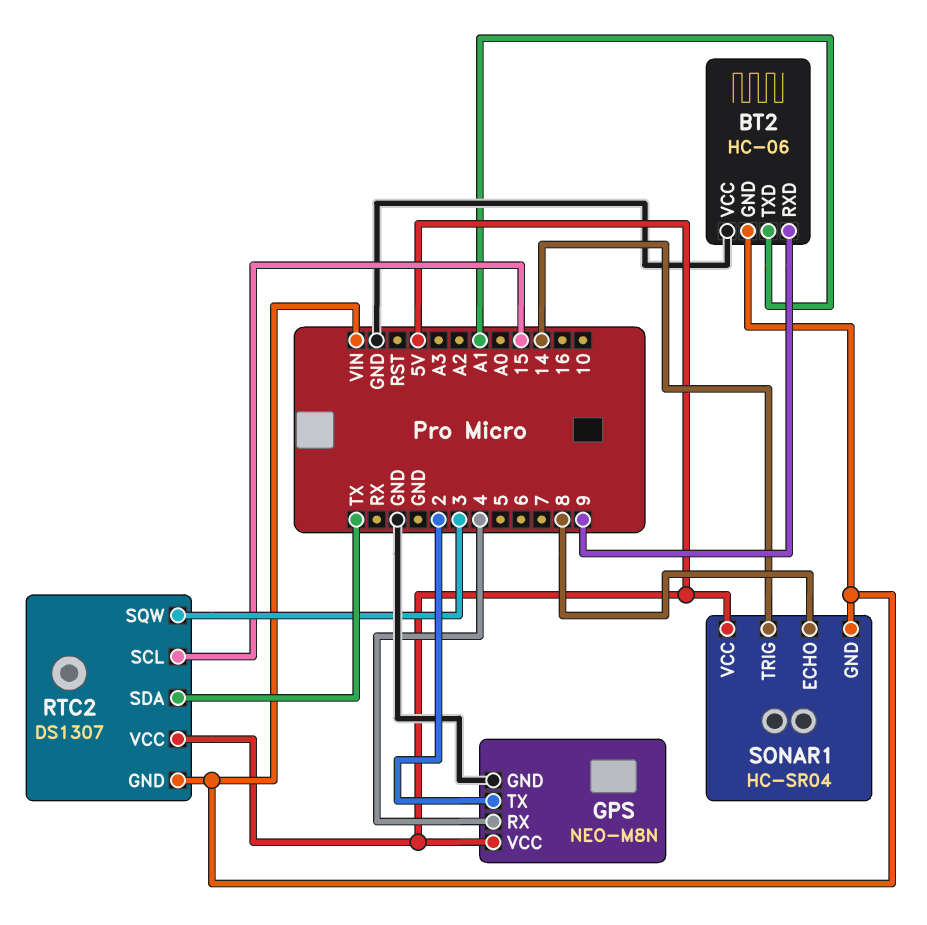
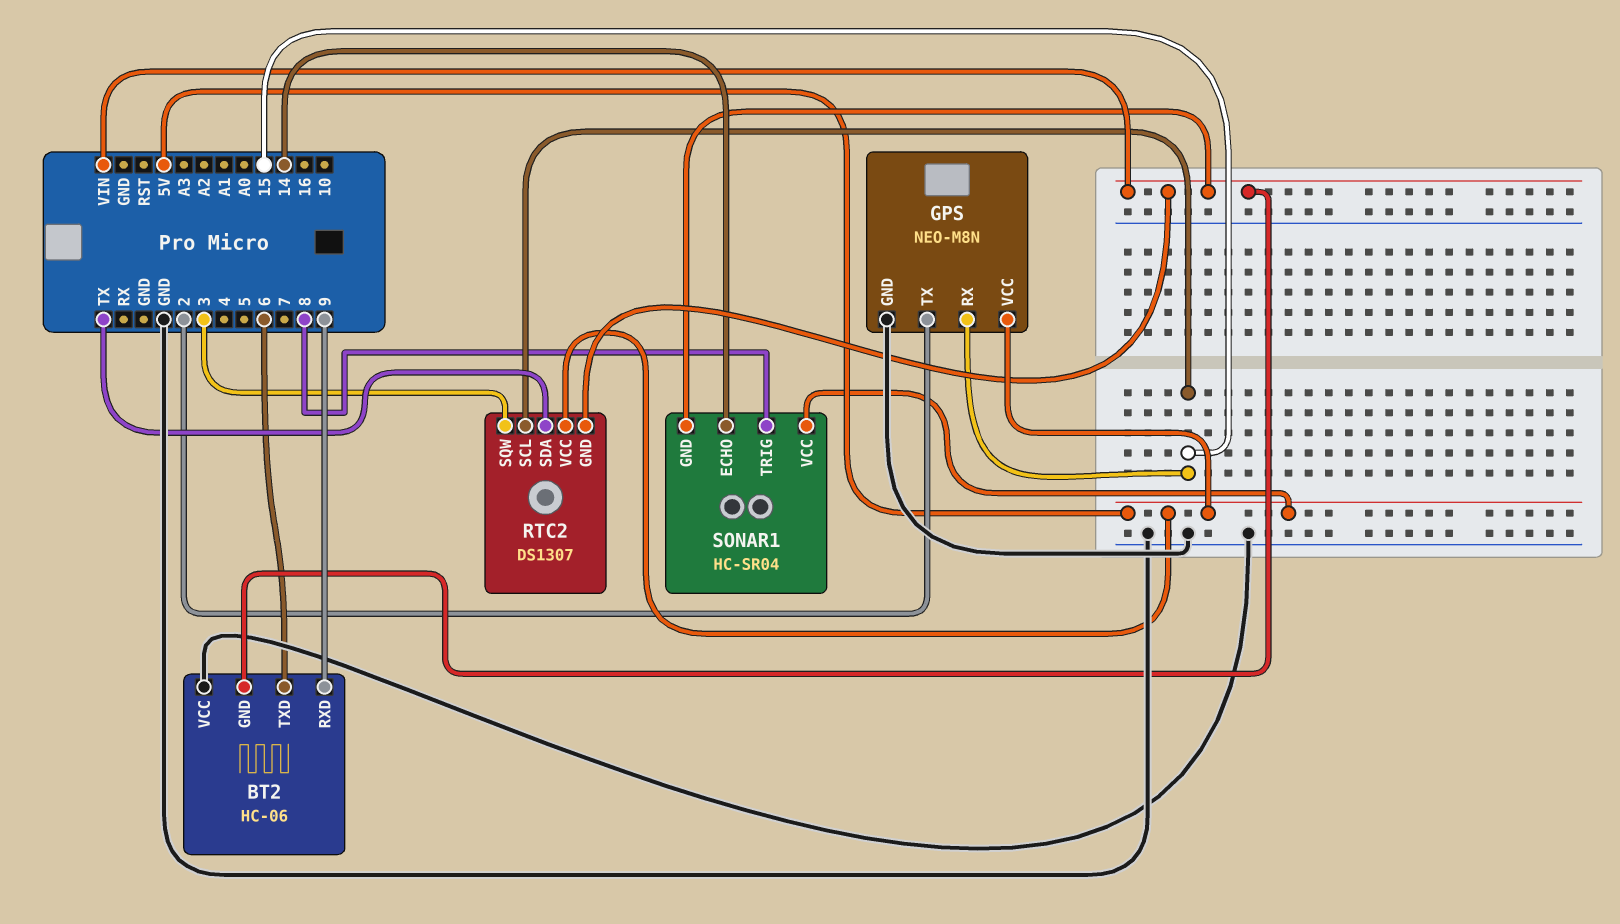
BT2 pin TXD: A1 -> 6
GPS pin RX: 4 -> 15
SONAR1 pin ECHO: 8 -> 14
SONAR1 pin TRIG: 14 -> 8

